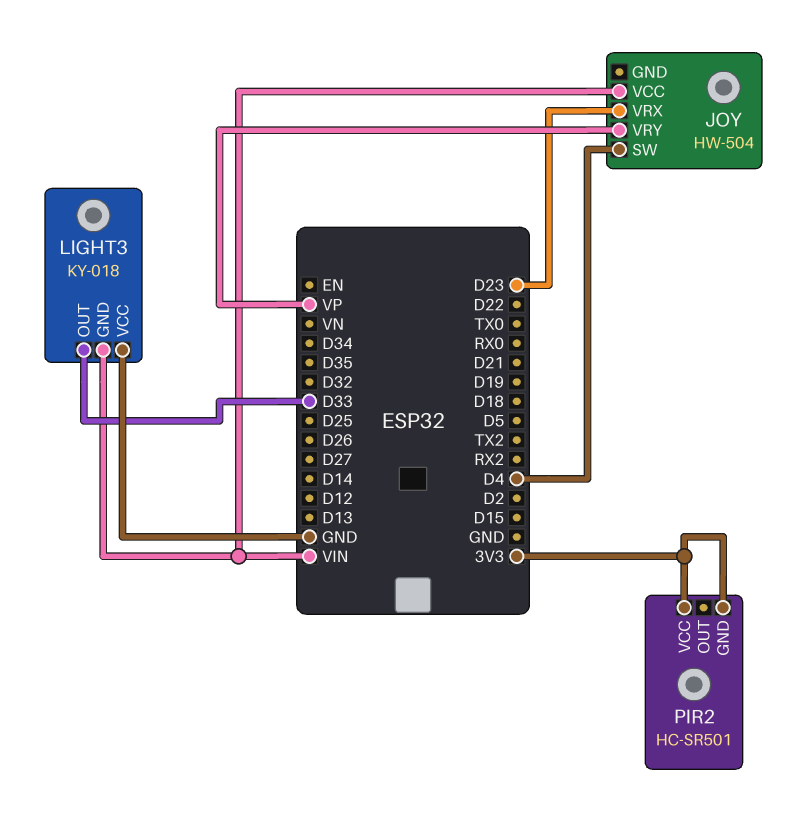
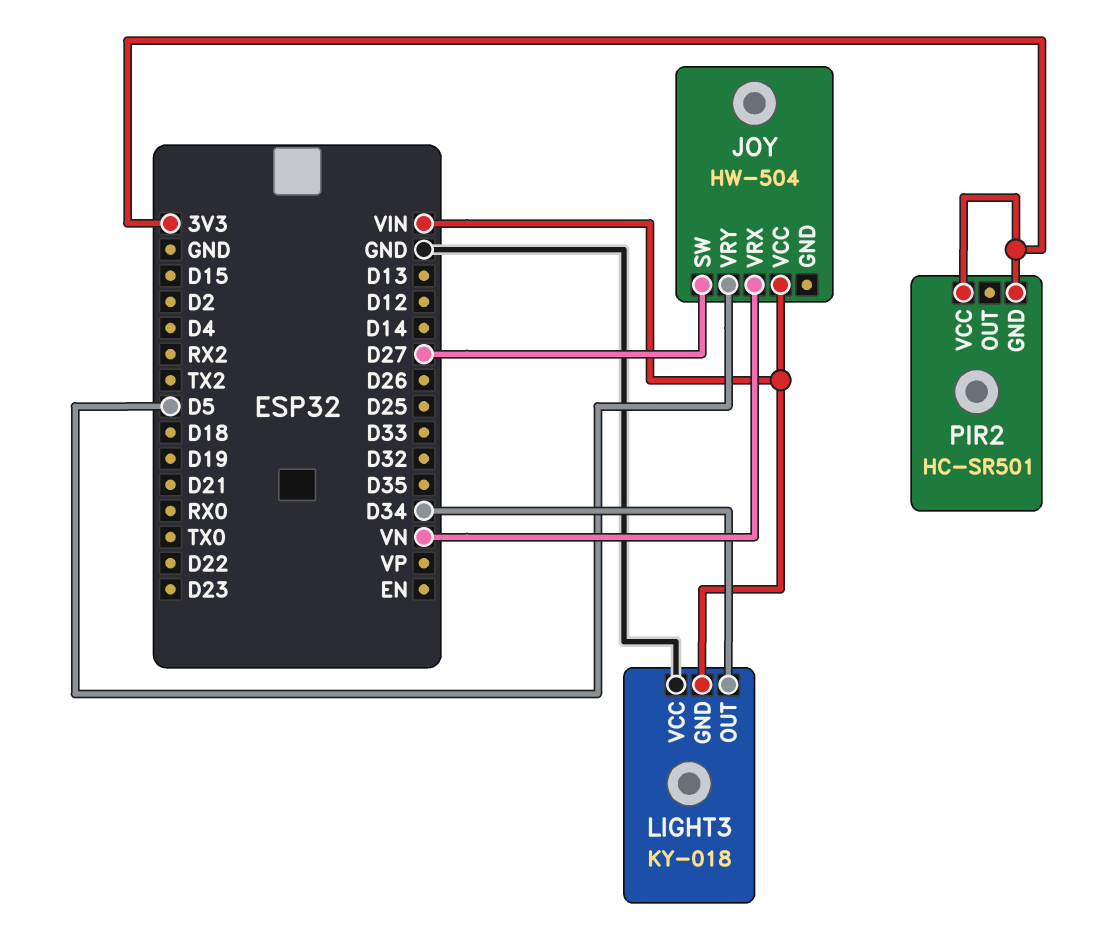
JOY pin SW: D4 -> D27
JOY pin VRX: D23 -> VN
JOY pin VRY: VP -> D5
LIGHT3 pin OUT: D33 -> D34

